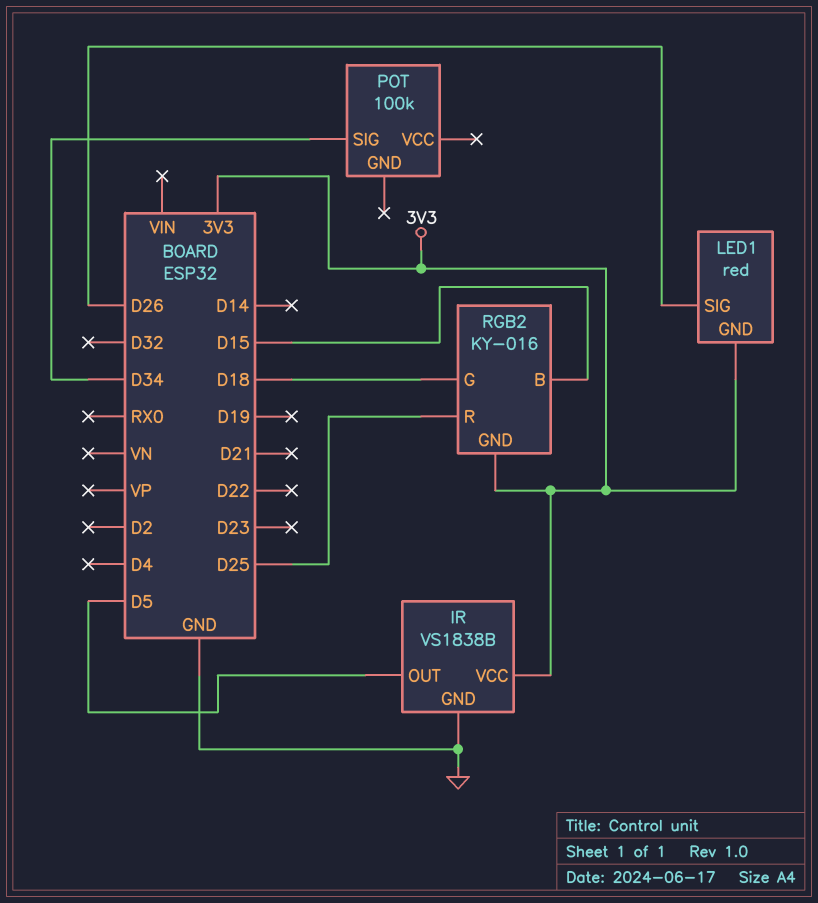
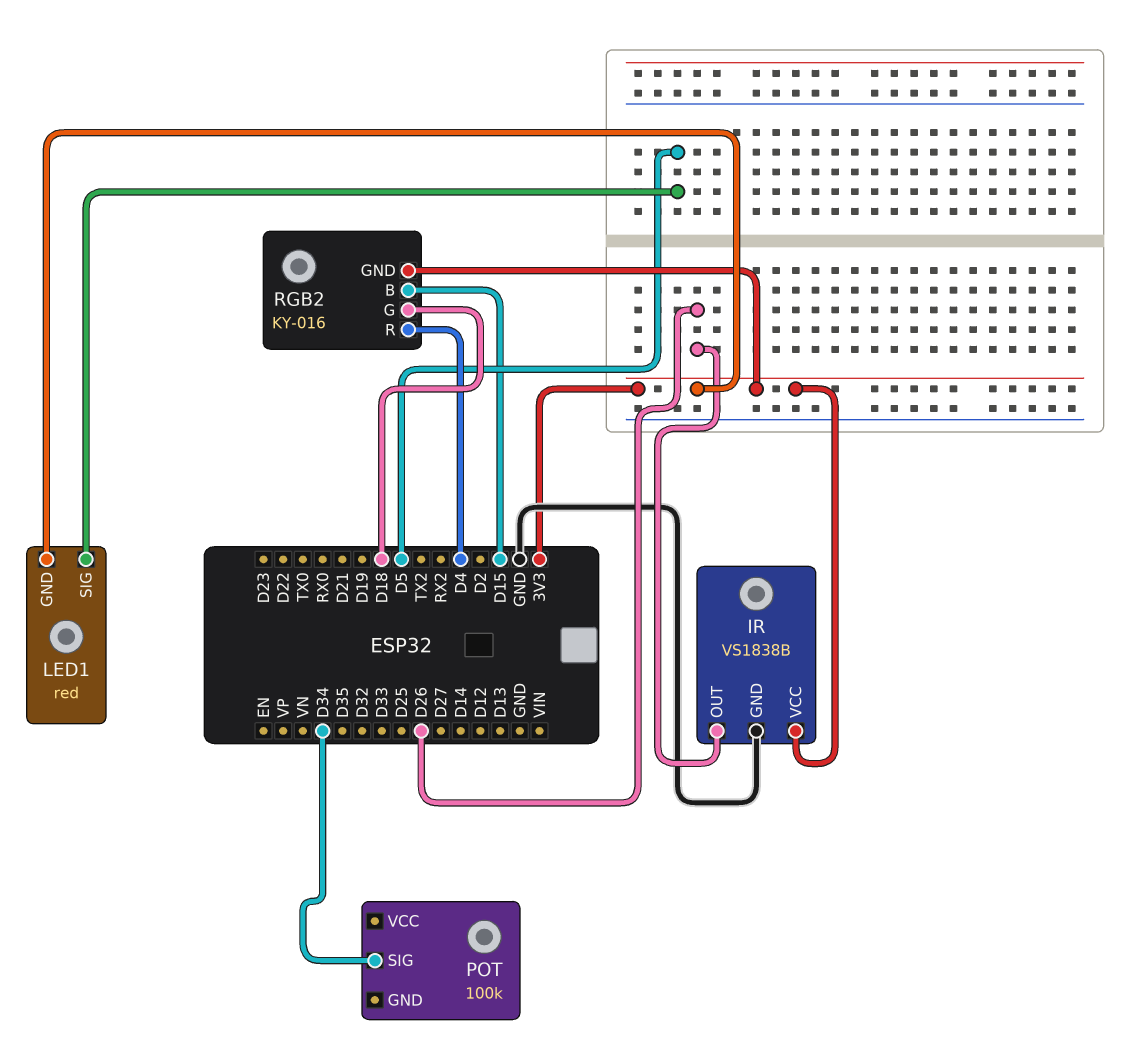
IR pin OUT: D5 -> D26
LED1 pin SIG: D26 -> D5
RGB2 pin R: D25 -> D4

